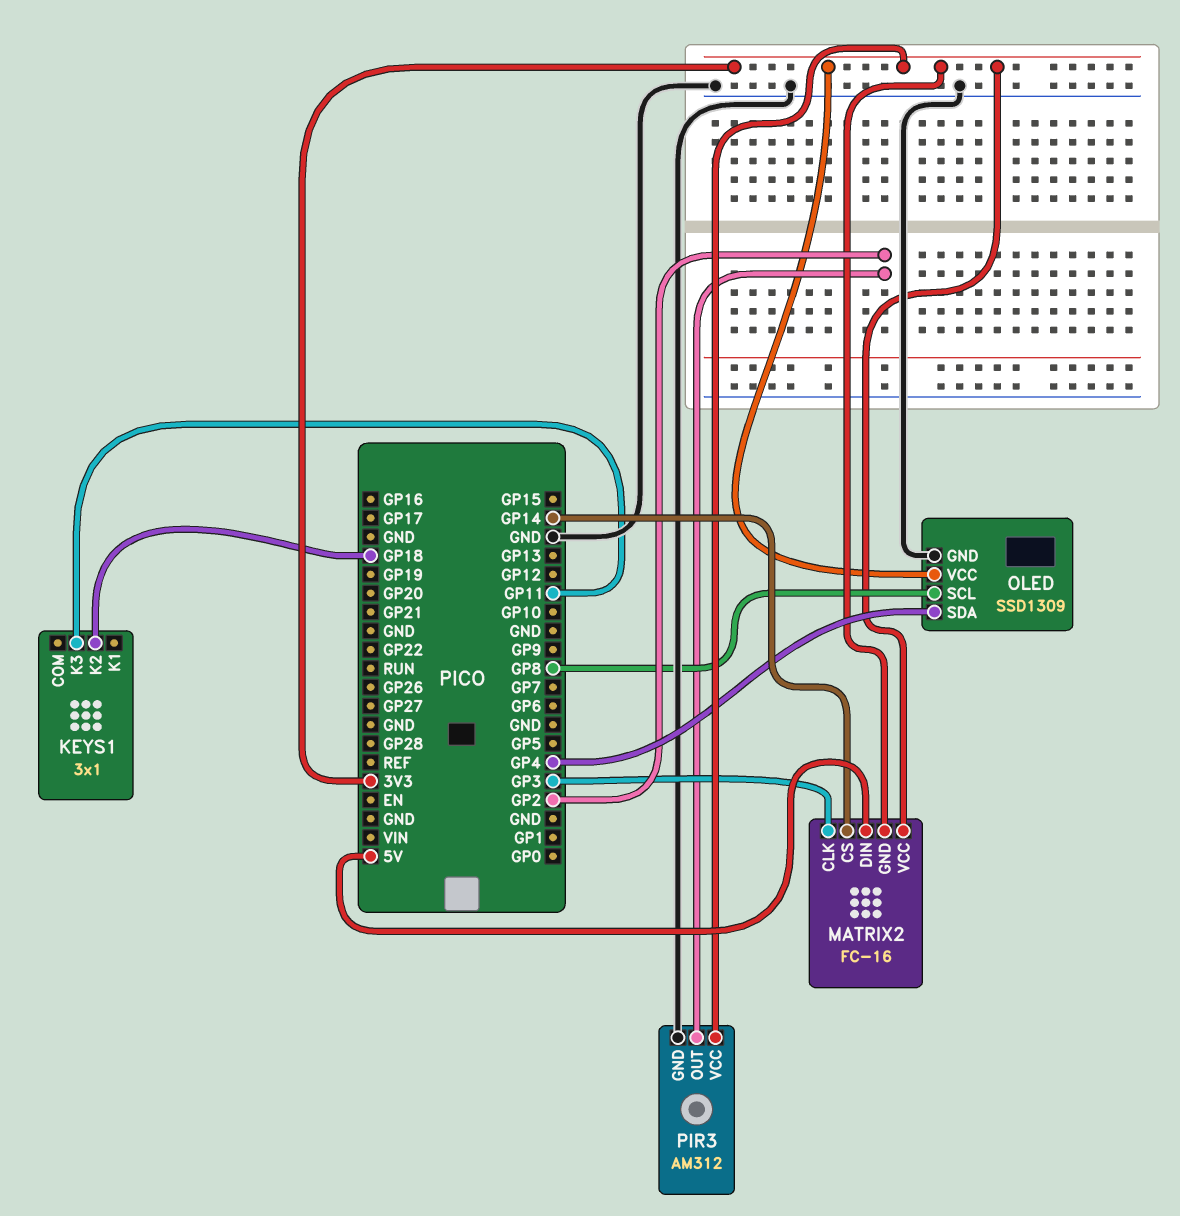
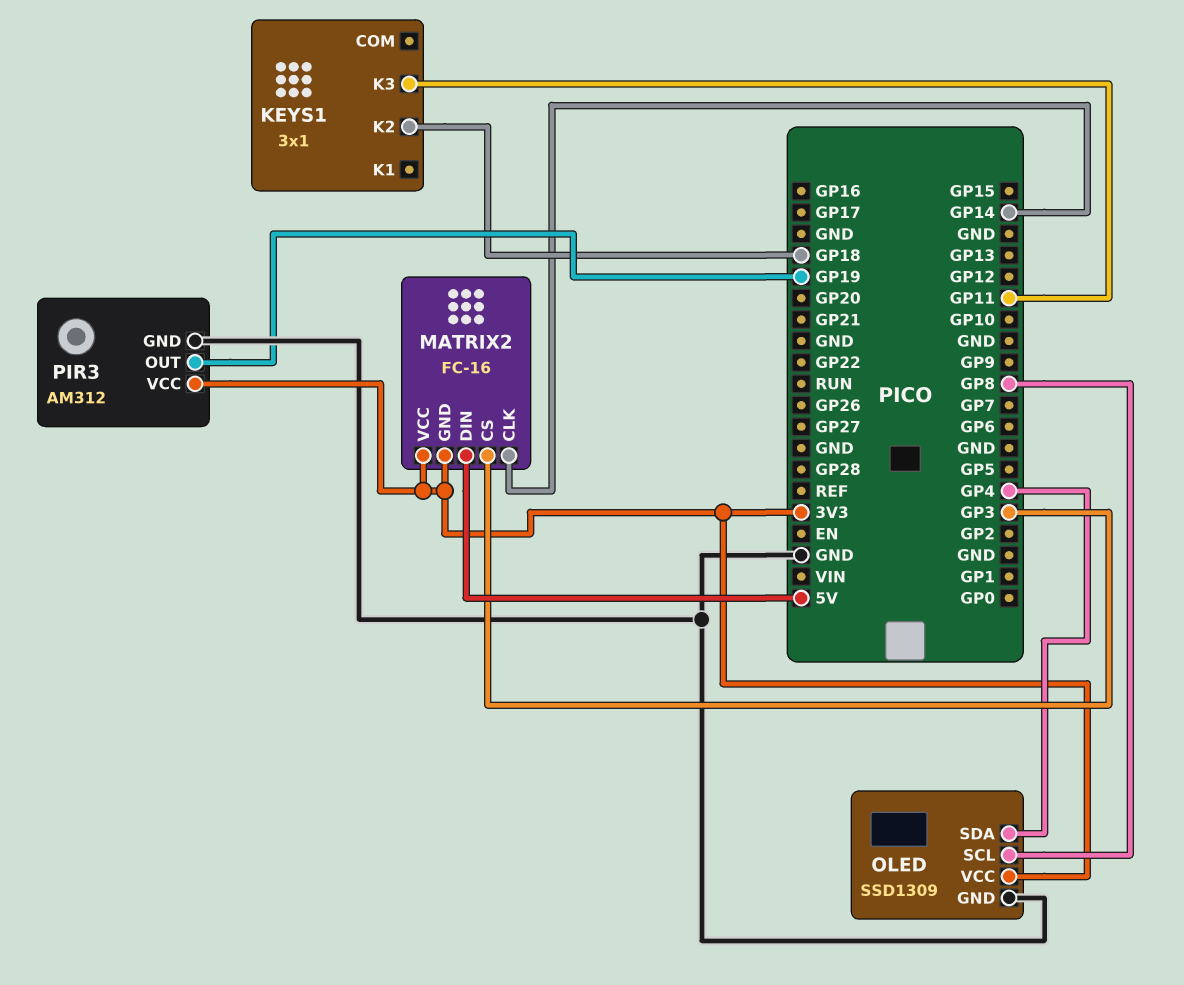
MATRIX2 pin CLK: GP3 -> GP14
MATRIX2 pin CS: GP14 -> GP3
PIR3 pin OUT: GP2 -> GP19

